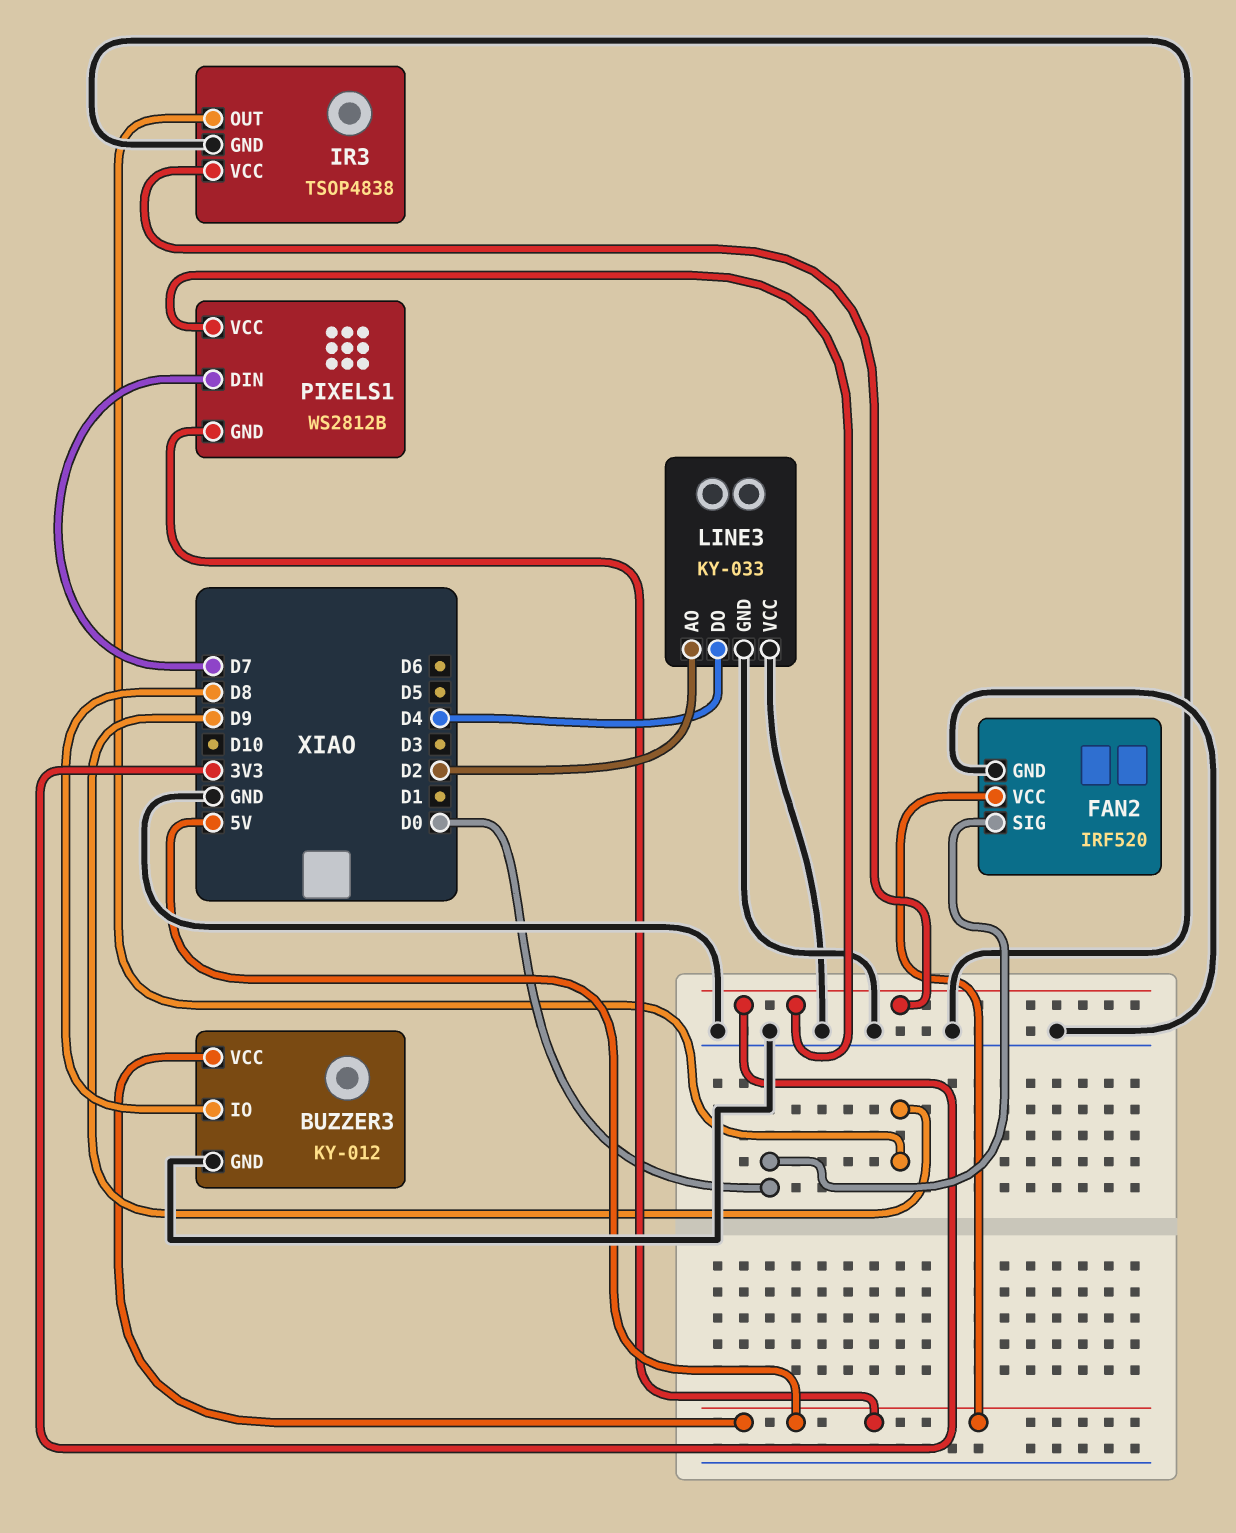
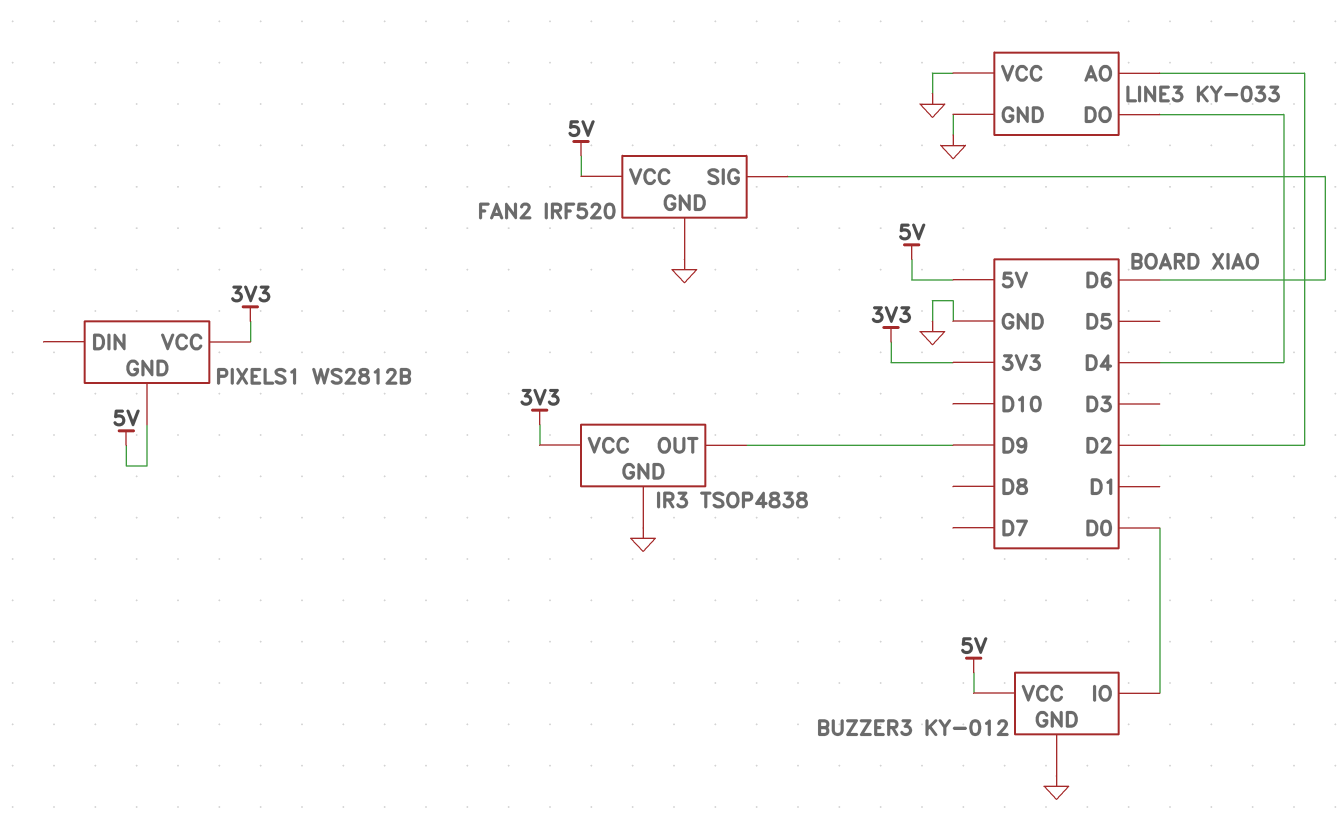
BUZZER3 pin IO: D8 -> D0
FAN2 pin SIG: D0 -> D6
PIXELS1 pin DIN: D7 -> none

